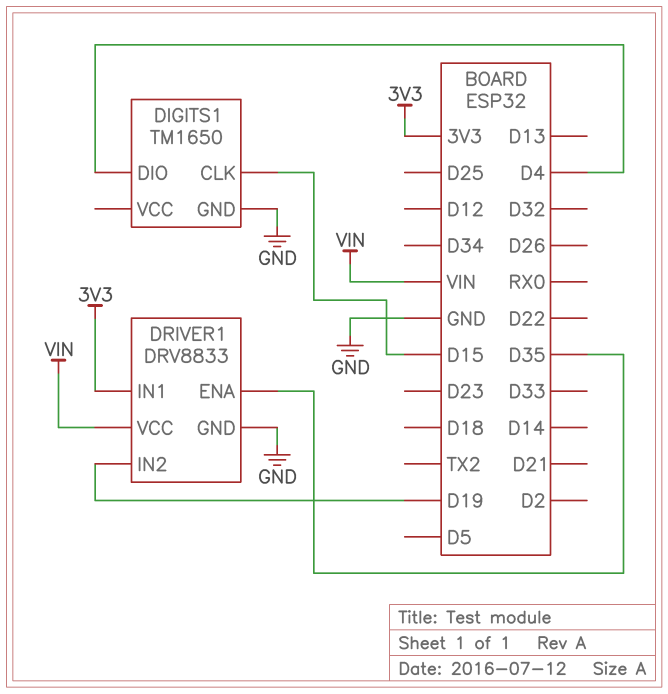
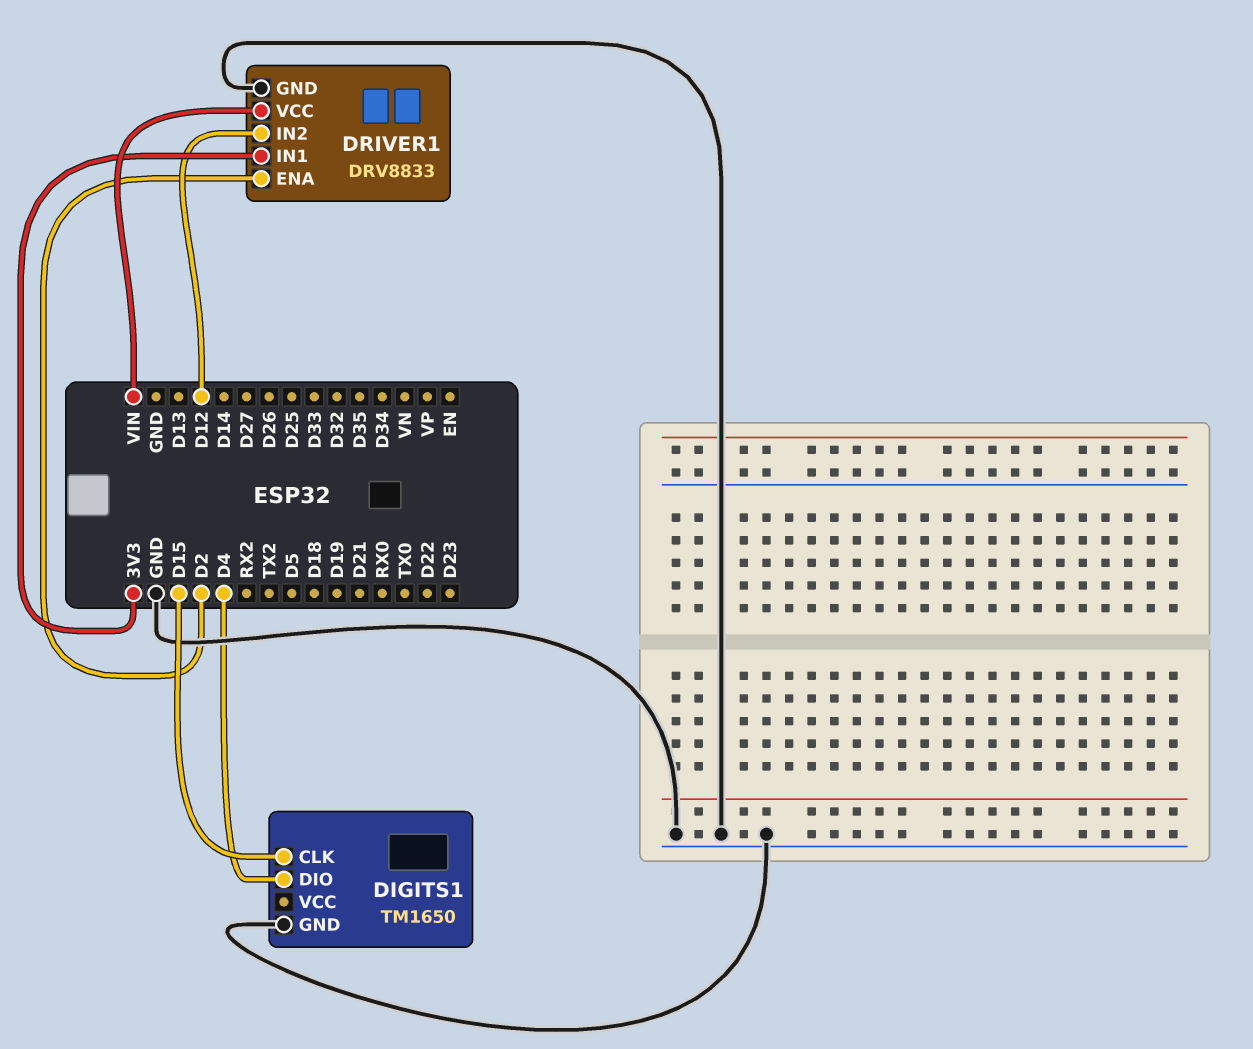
DRIVER1 pin ENA: D35 -> D2
DRIVER1 pin IN2: D19 -> D12

